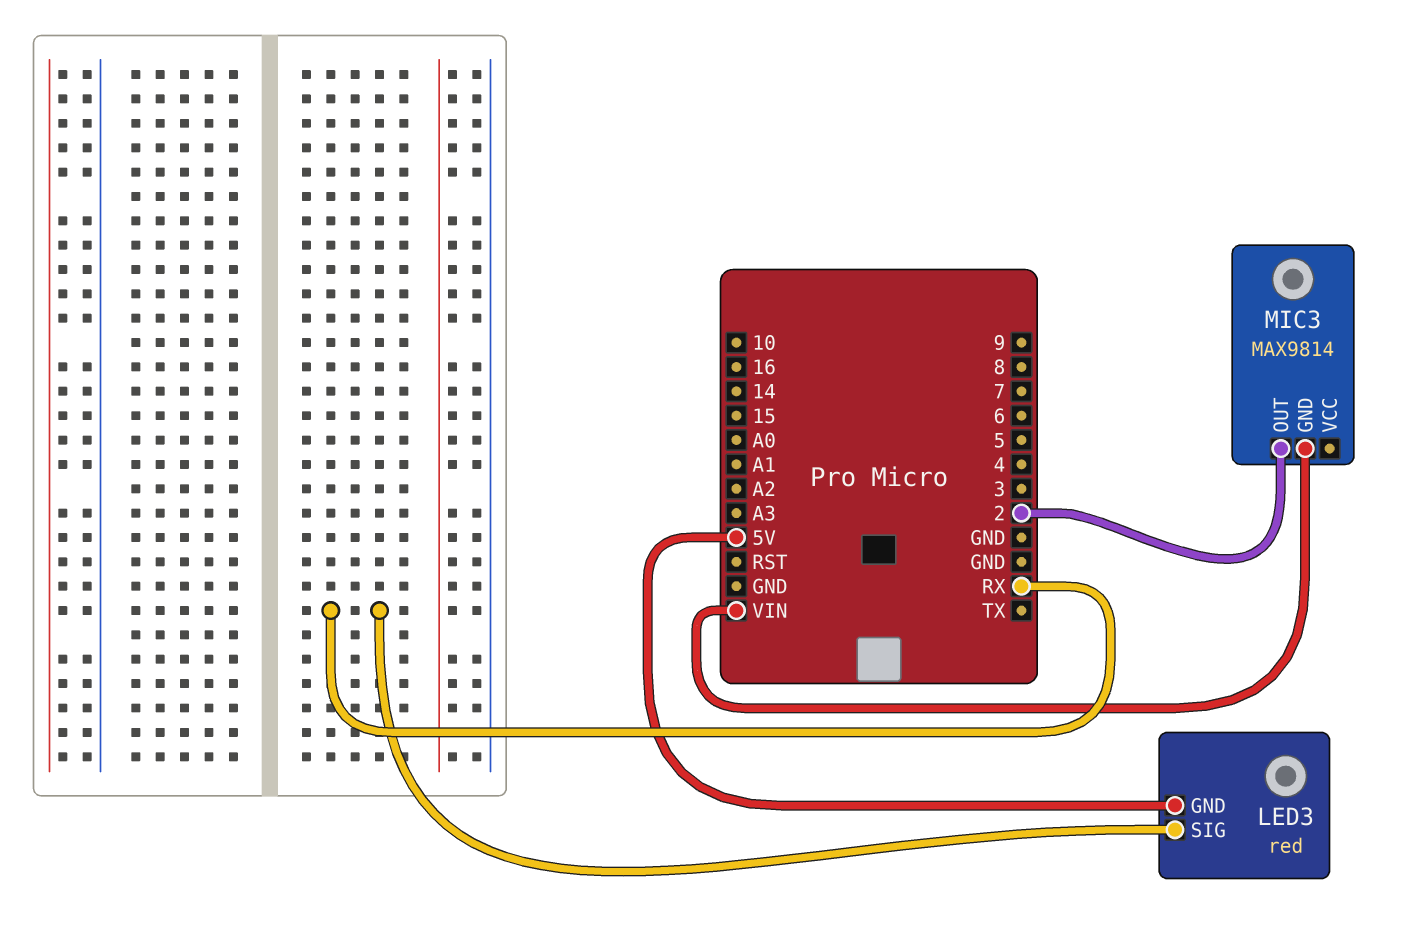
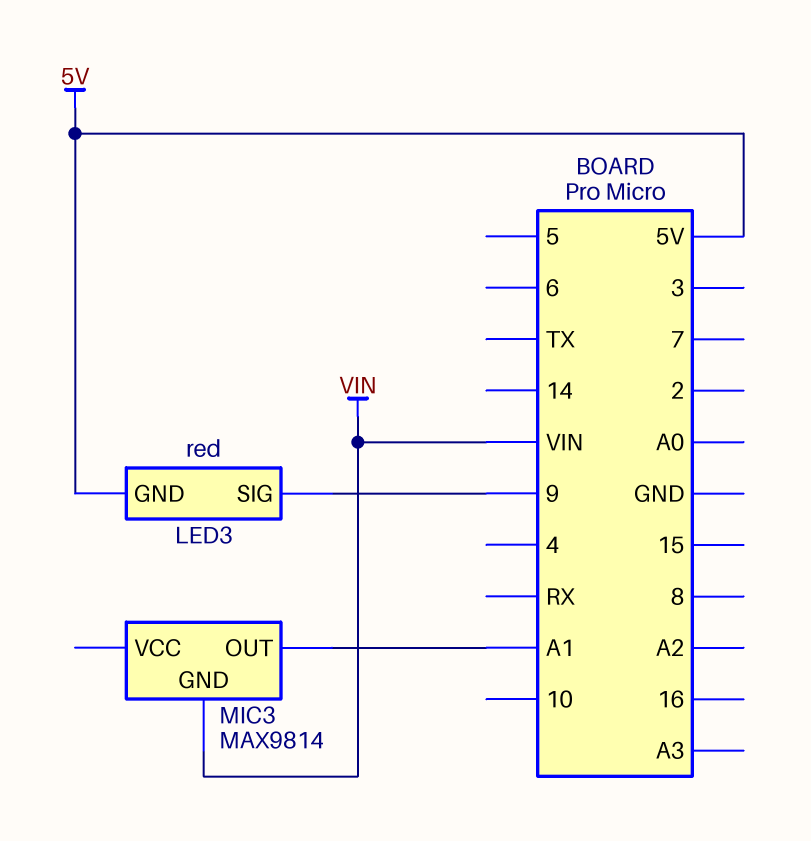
LED3 pin SIG: RX -> 9
MIC3 pin OUT: 2 -> A1

